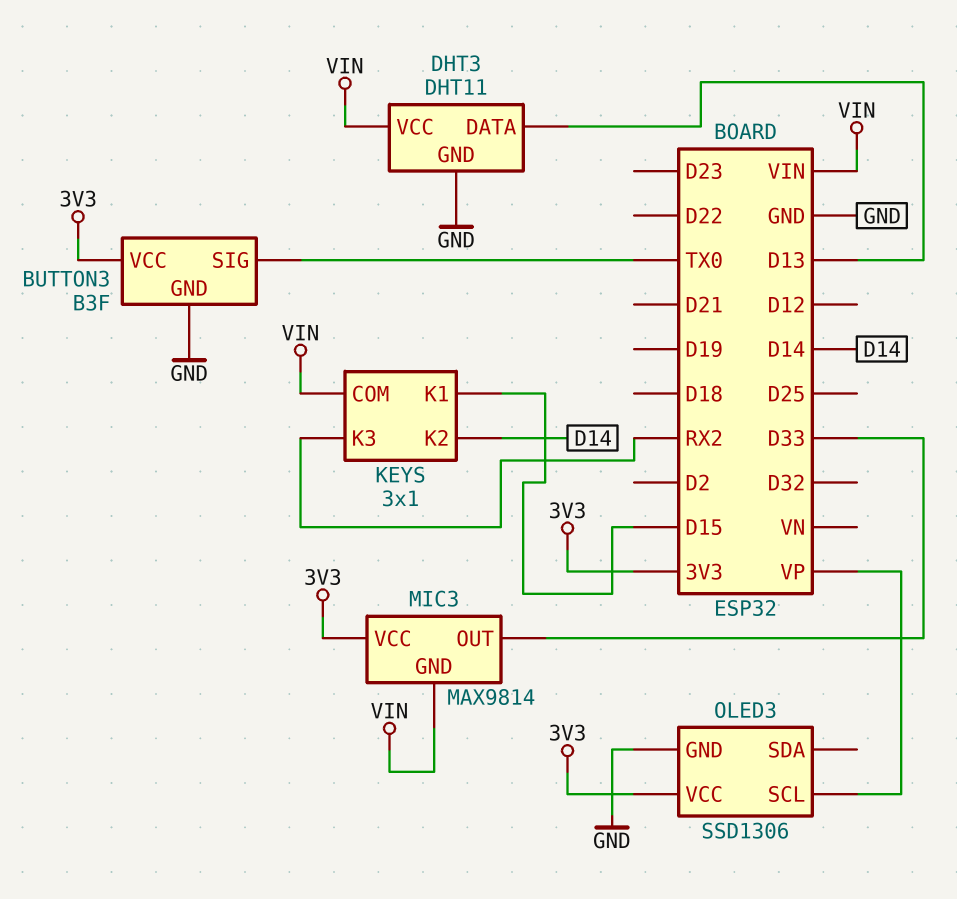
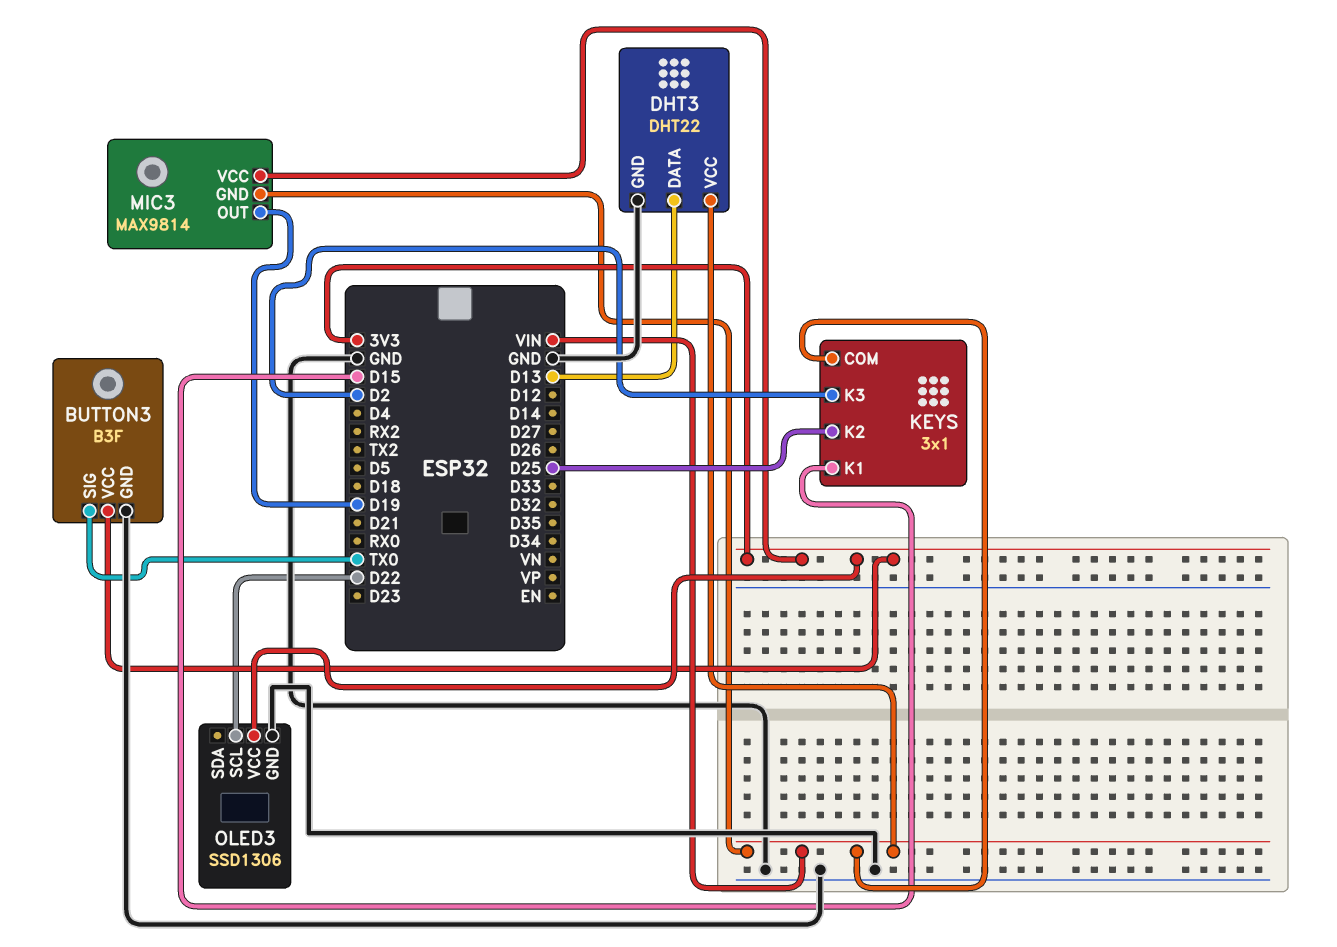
DHT3: DHT11 -> DHT22
KEYS pin K2: D14 -> D25
KEYS pin K3: RX2 -> D2
MIC3 pin OUT: D33 -> D19
OLED3 pin SCL: VP -> D22

